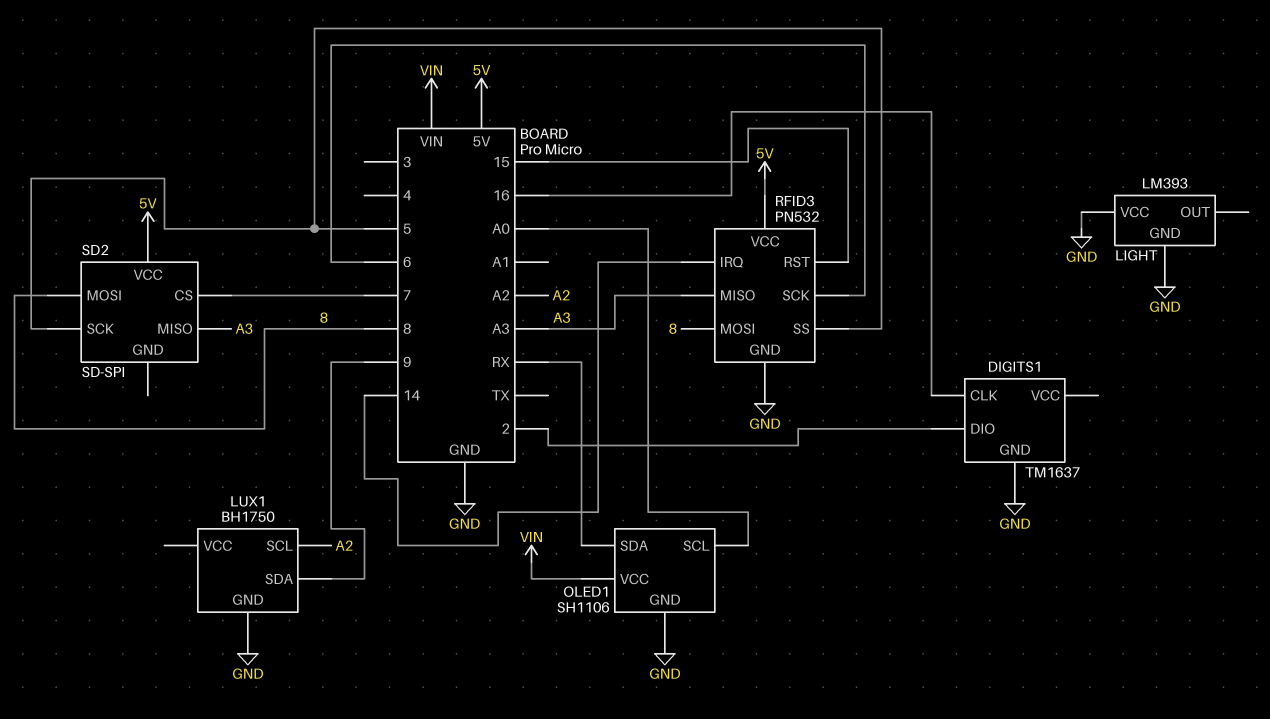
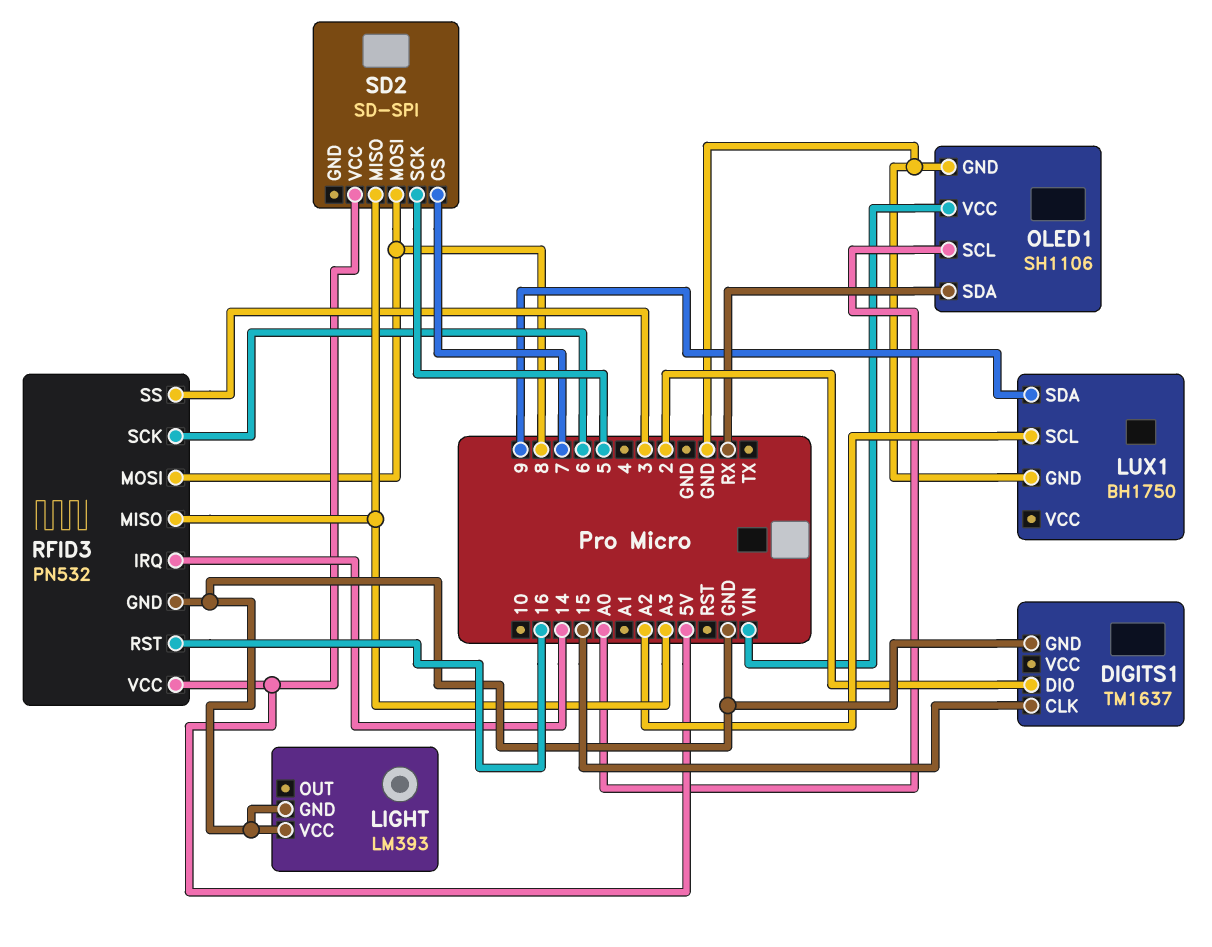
DIGITS1 pin CLK: 16 -> 15
RFID3 pin RST: 15 -> 16
RFID3 pin SS: 5 -> 3

